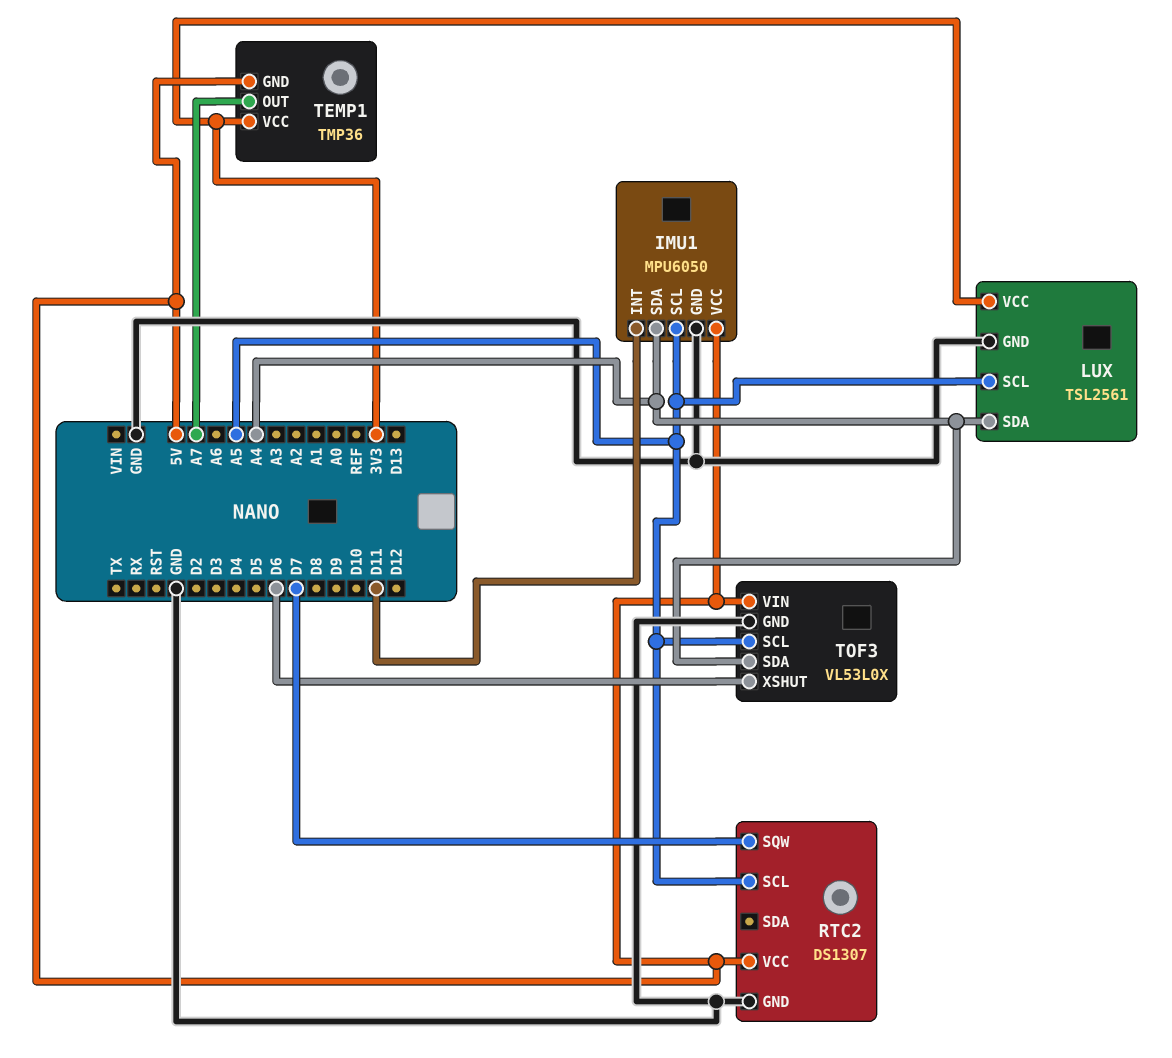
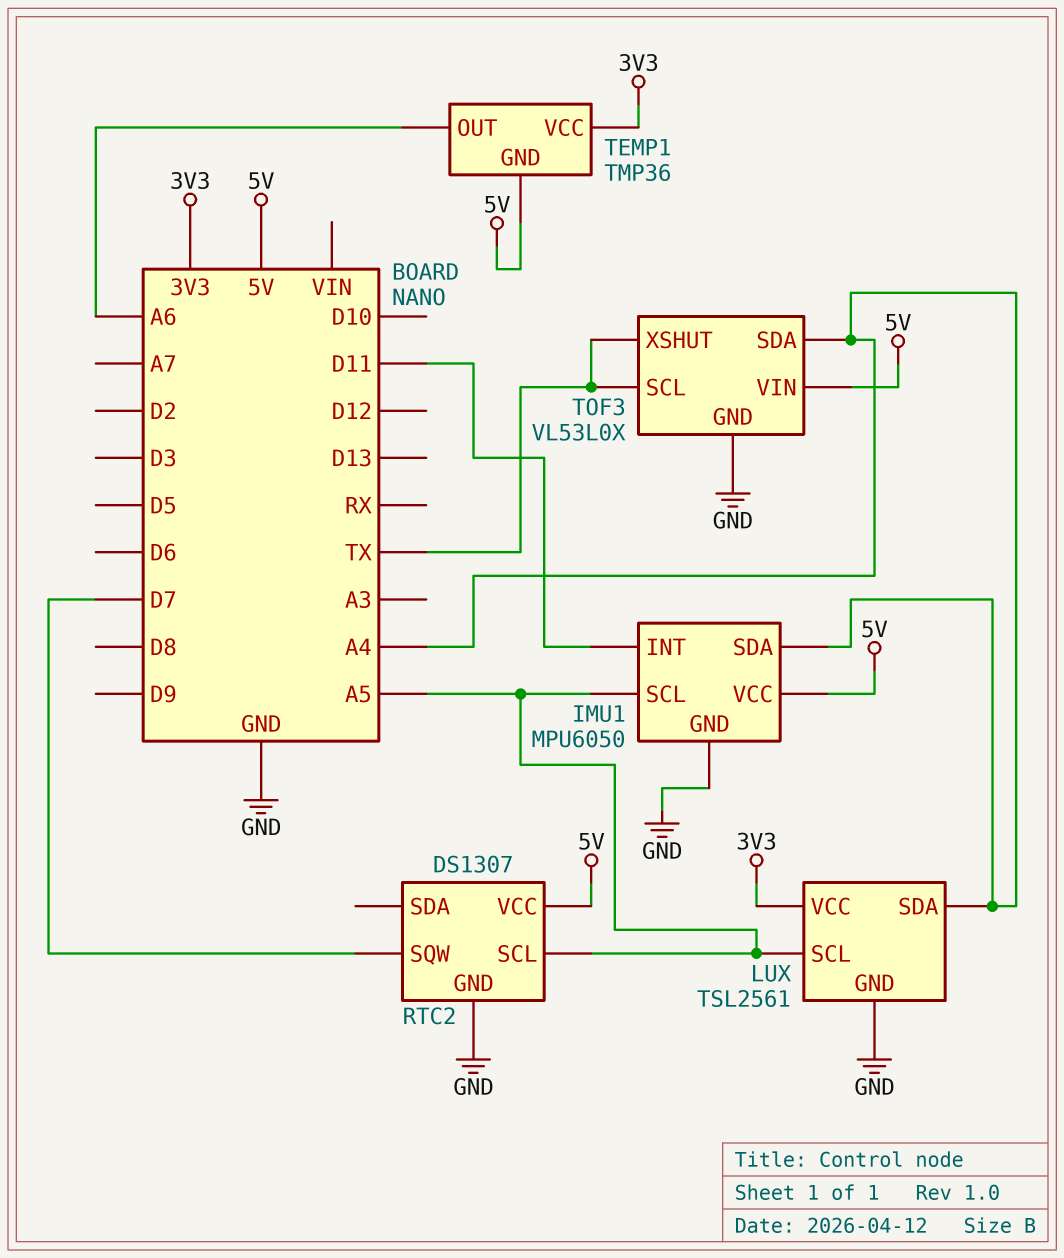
TEMP1 pin OUT: A7 -> A6
TOF3 pin SCL: A5 -> TX
TOF3 pin XSHUT: D6 -> TX

